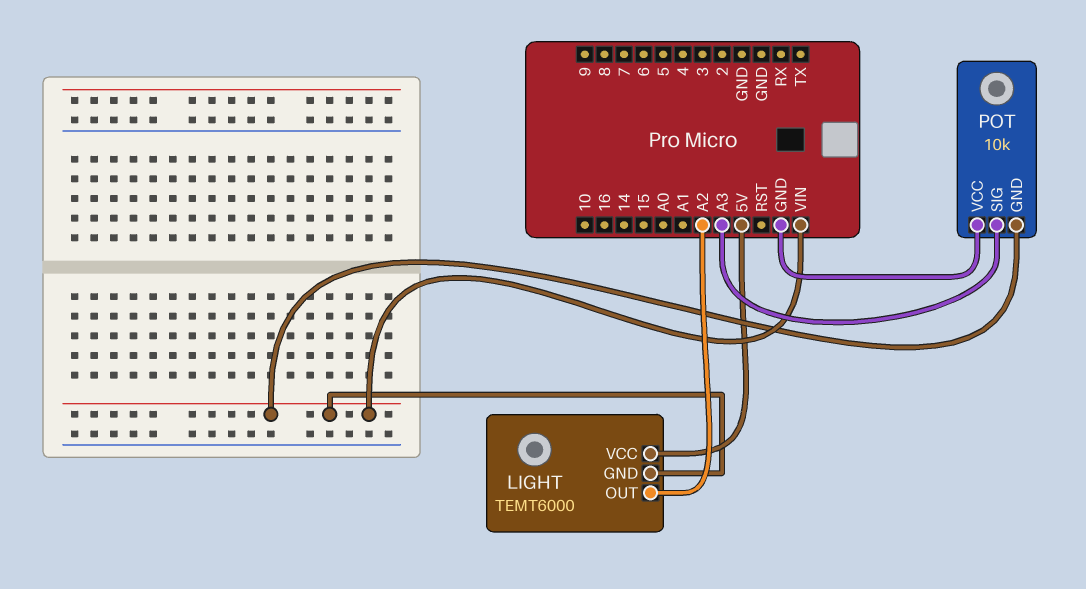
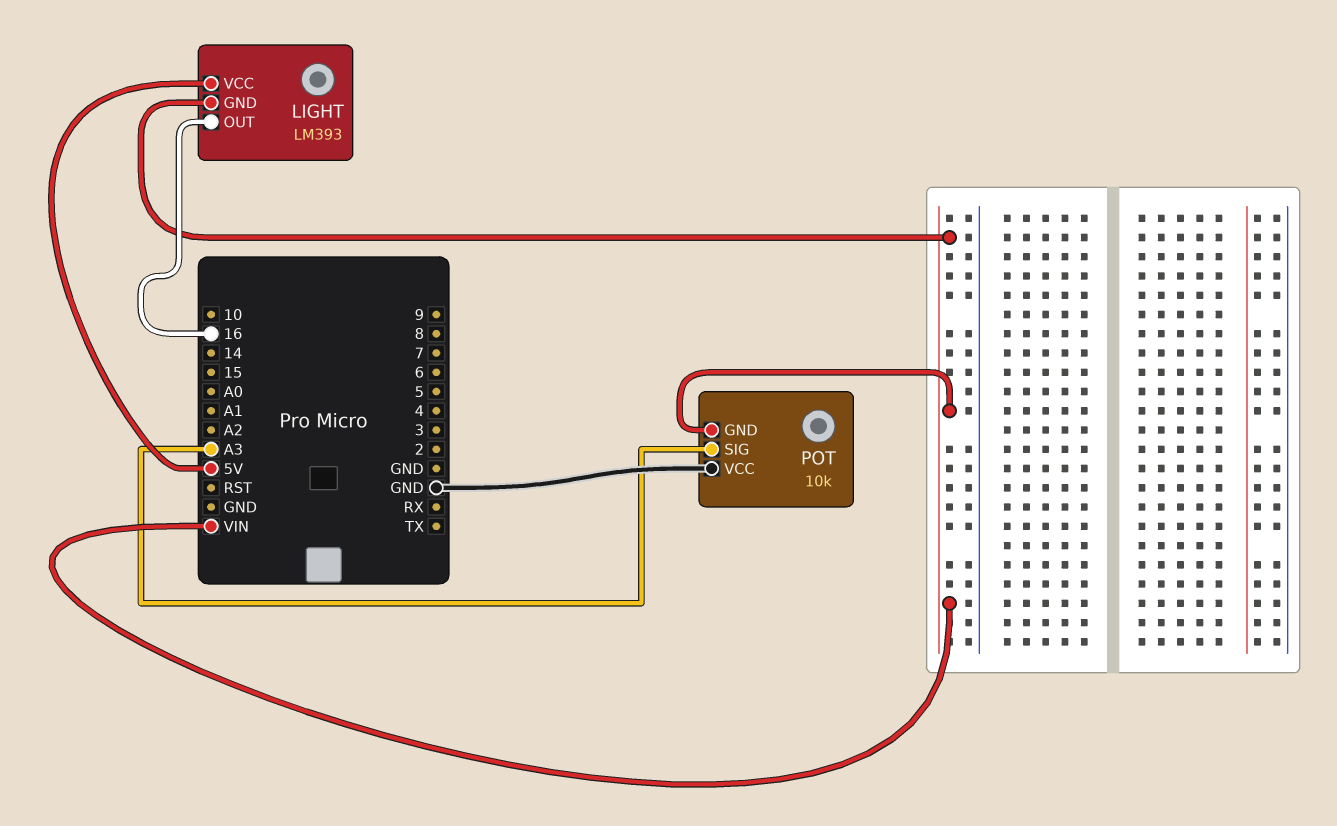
LIGHT: TEMT6000 -> LM393
LIGHT pin OUT: A2 -> 16

